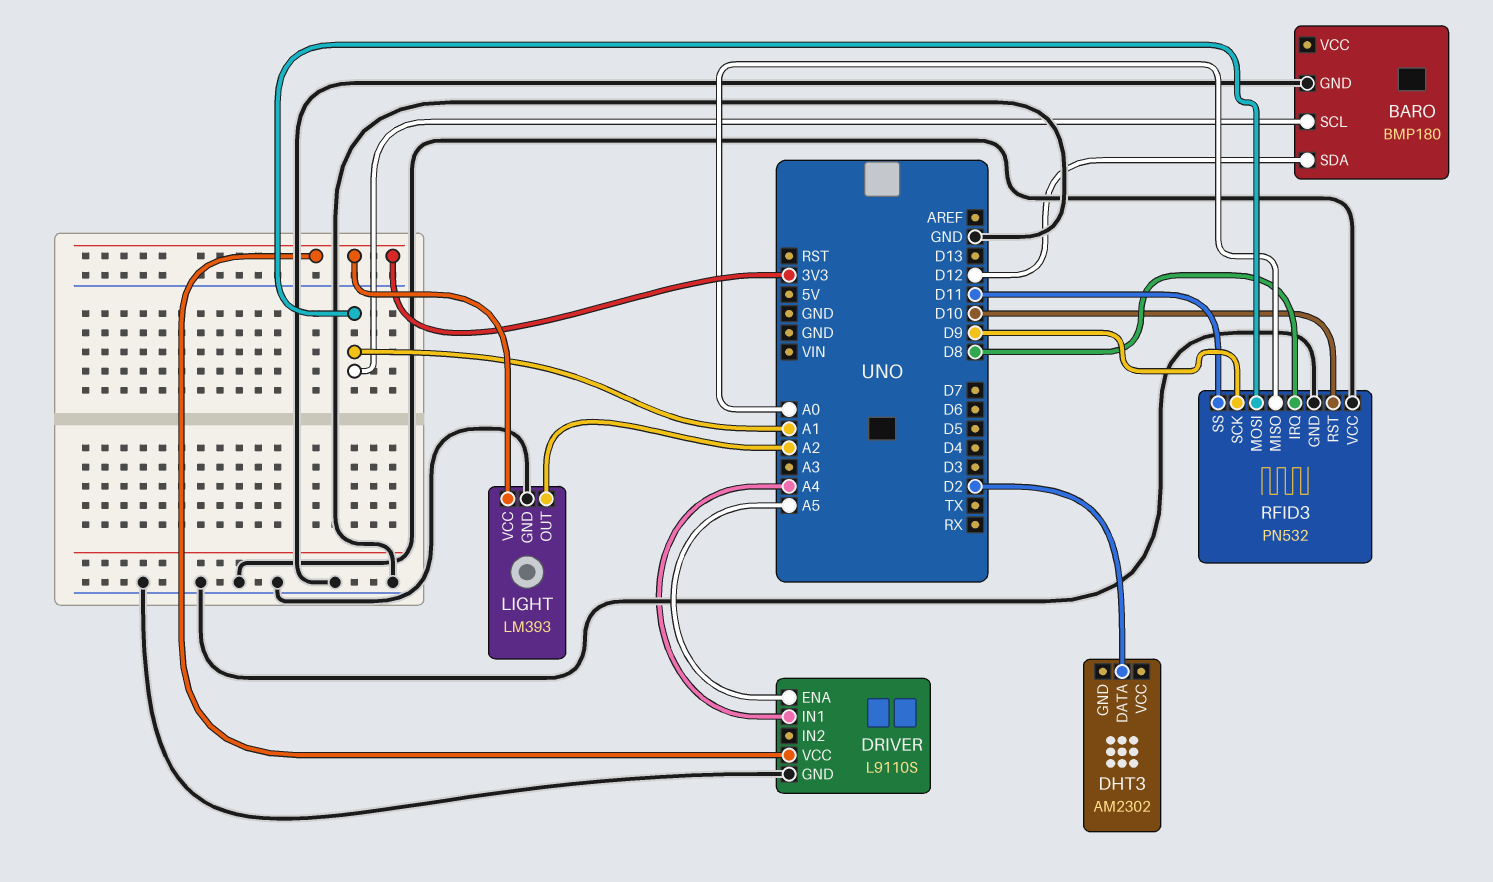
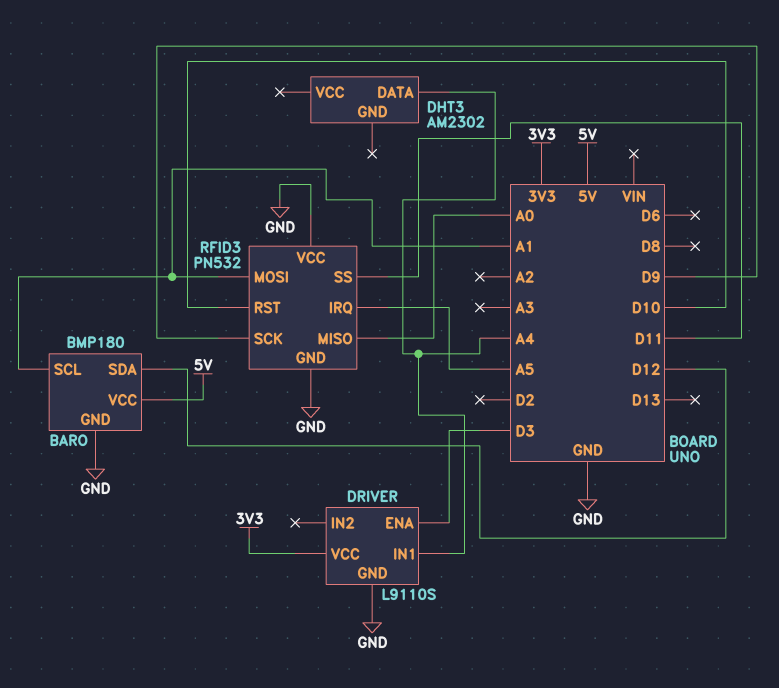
BARO pin VCC: none -> 5V
DHT3 pin DATA: D2 -> A4
DRIVER pin ENA: A5 -> D3
LIGHT: LM393 -> none
LIGHT pin GND: GND -> none
LIGHT pin OUT: A2 -> none
LIGHT pin VCC: 3V3 -> none
RFID3 pin IRQ: D8 -> A5

